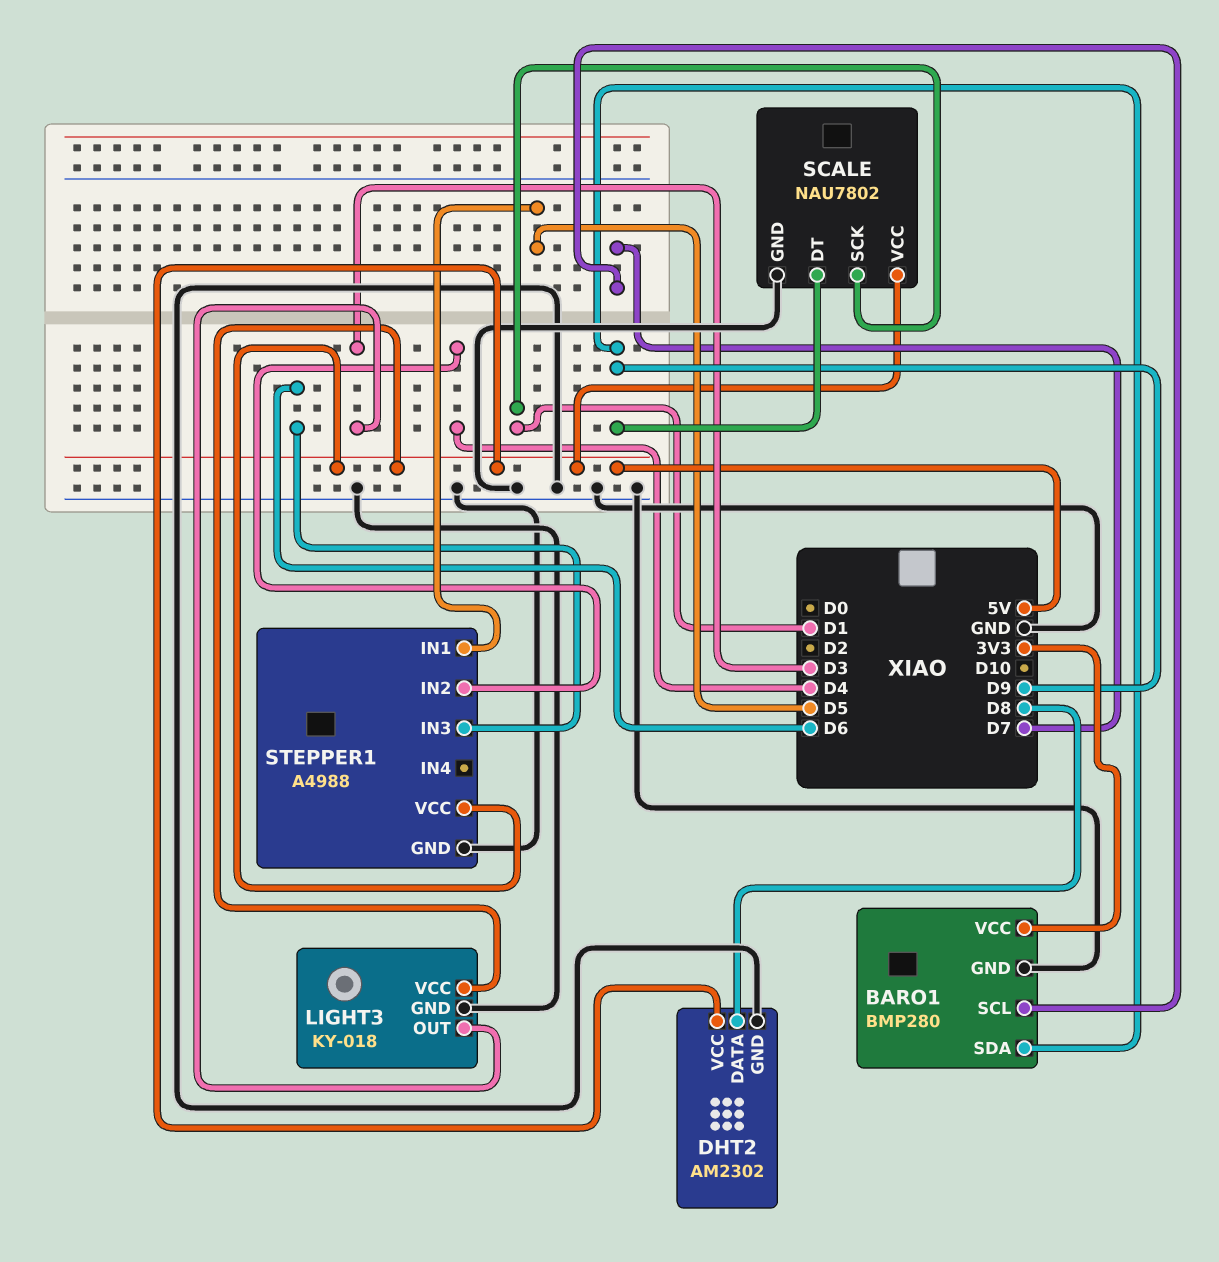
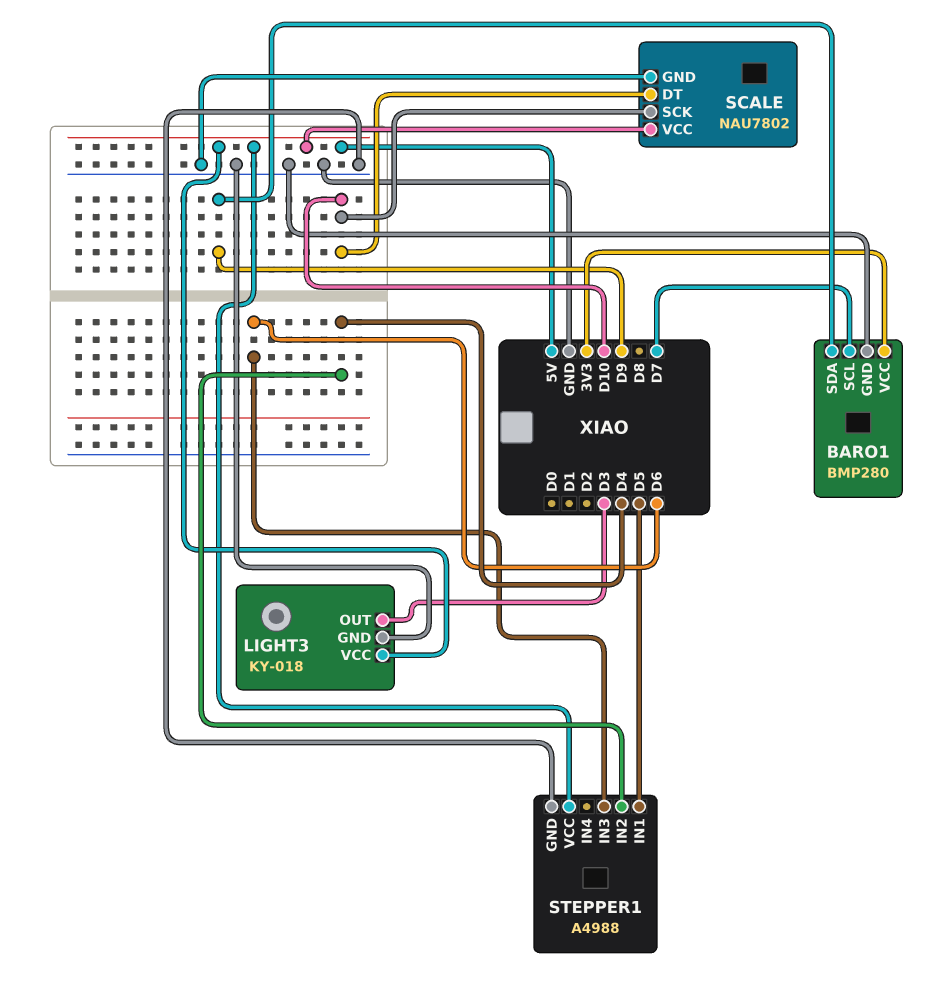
DHT2: AM2302 -> none
DHT2 pin DATA: D8 -> none
DHT2 pin GND: GND -> none
DHT2 pin VCC: 5V -> none
SCALE pin DT: D9 -> D10
SCALE pin SCK: D1 -> D10

